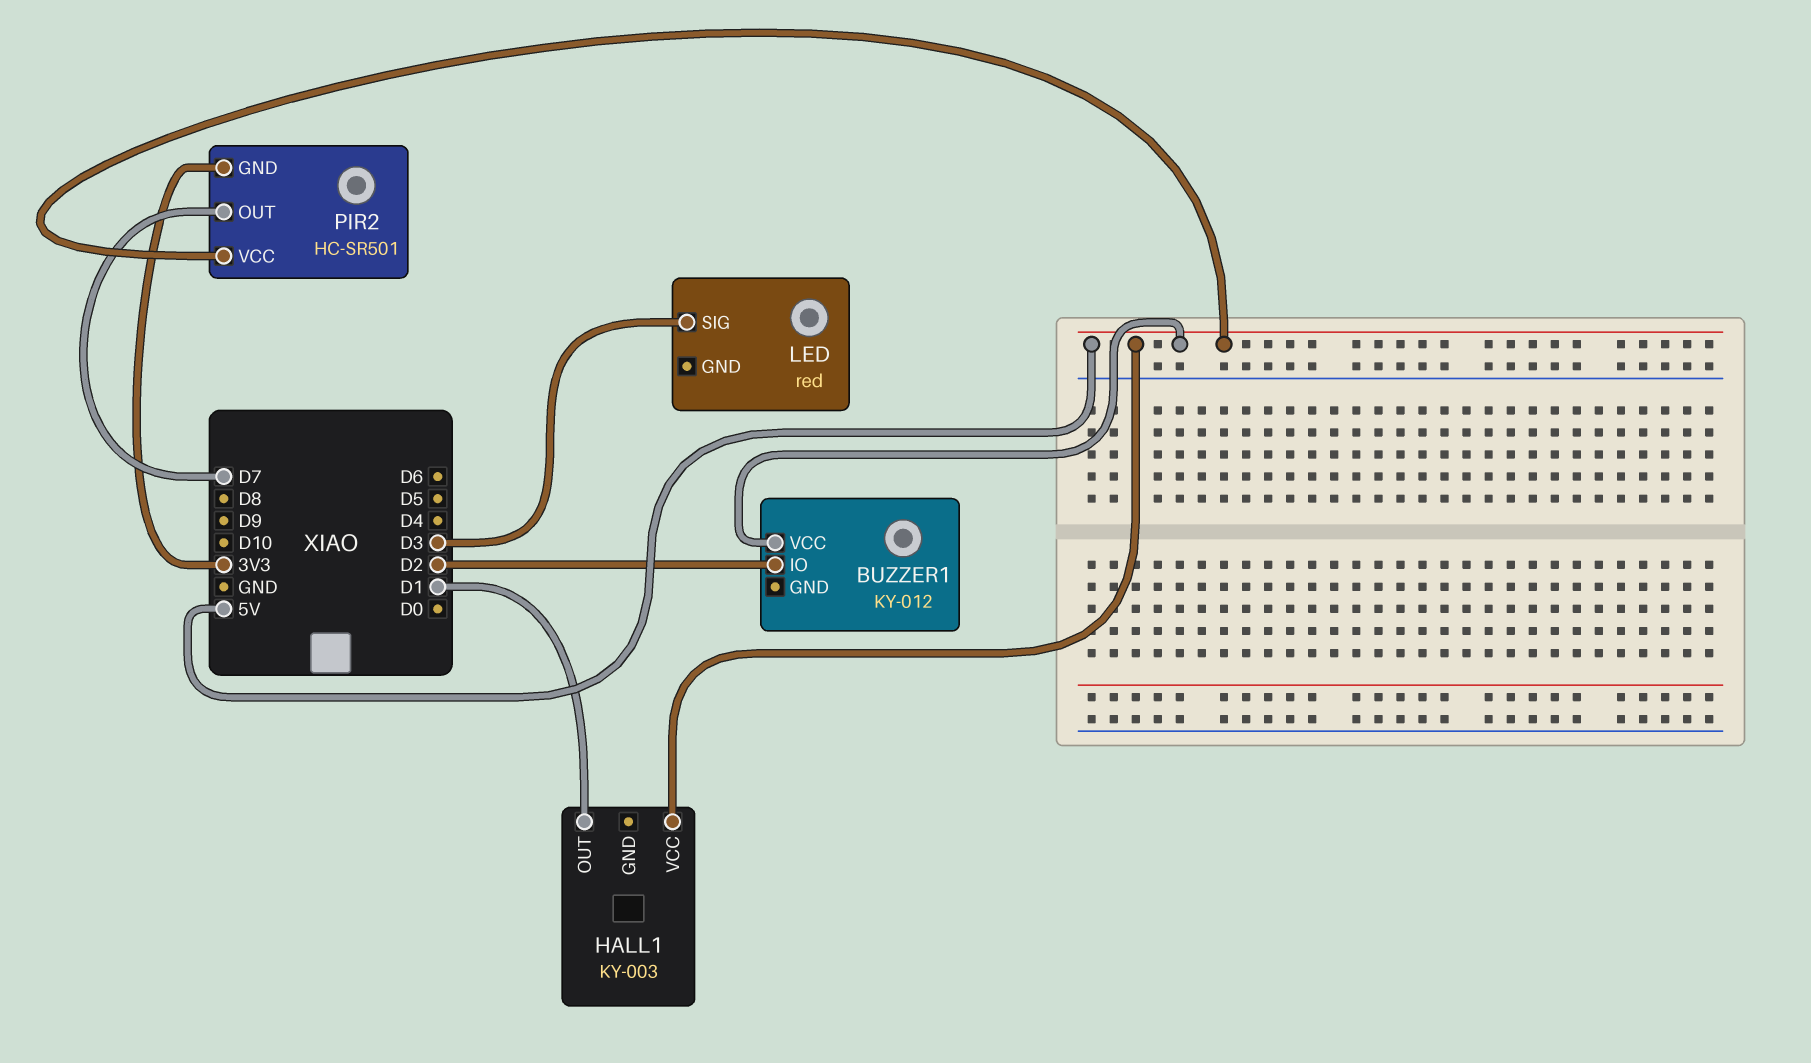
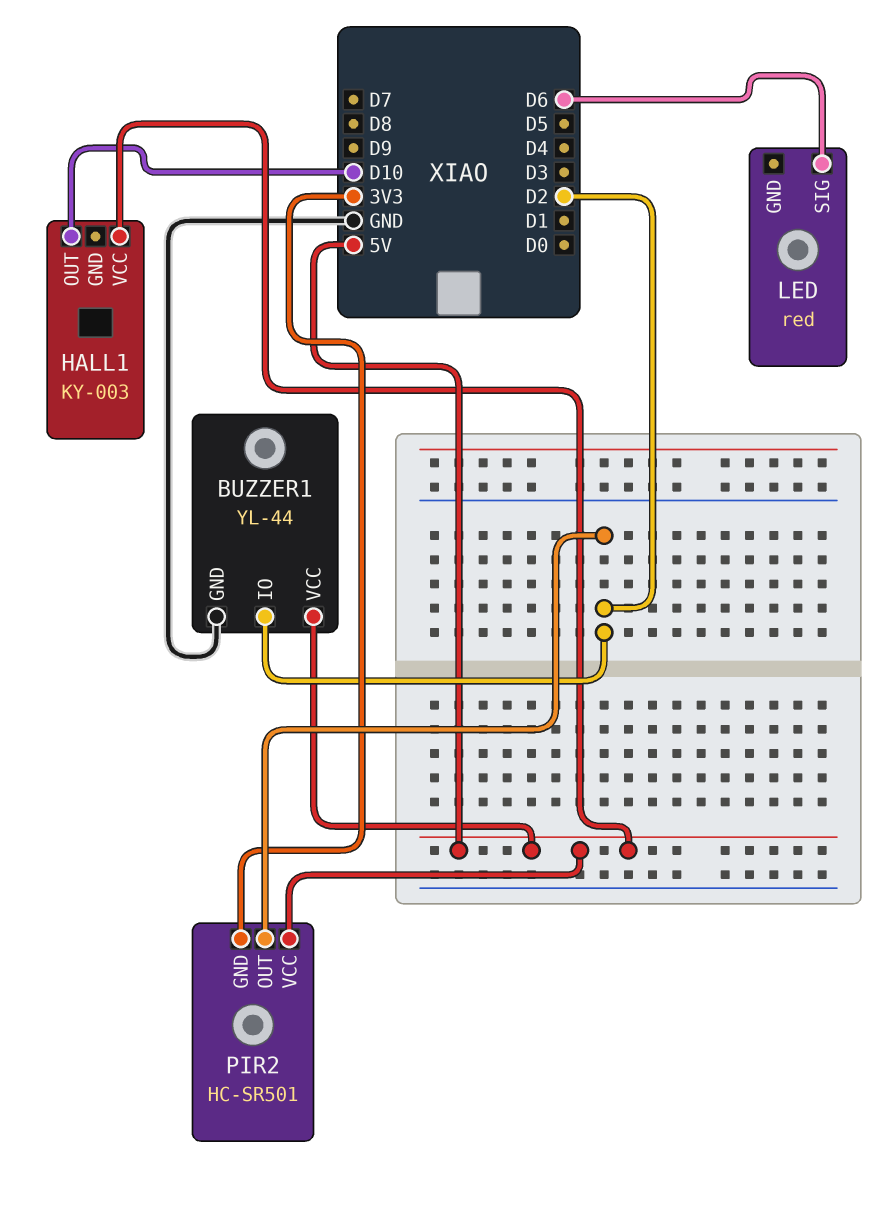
BUZZER1: KY-012 -> YL-44
BUZZER1 pin GND: none -> GND
HALL1 pin OUT: D1 -> D10
LED pin SIG: D3 -> D6
PIR2 pin OUT: D7 -> D2

